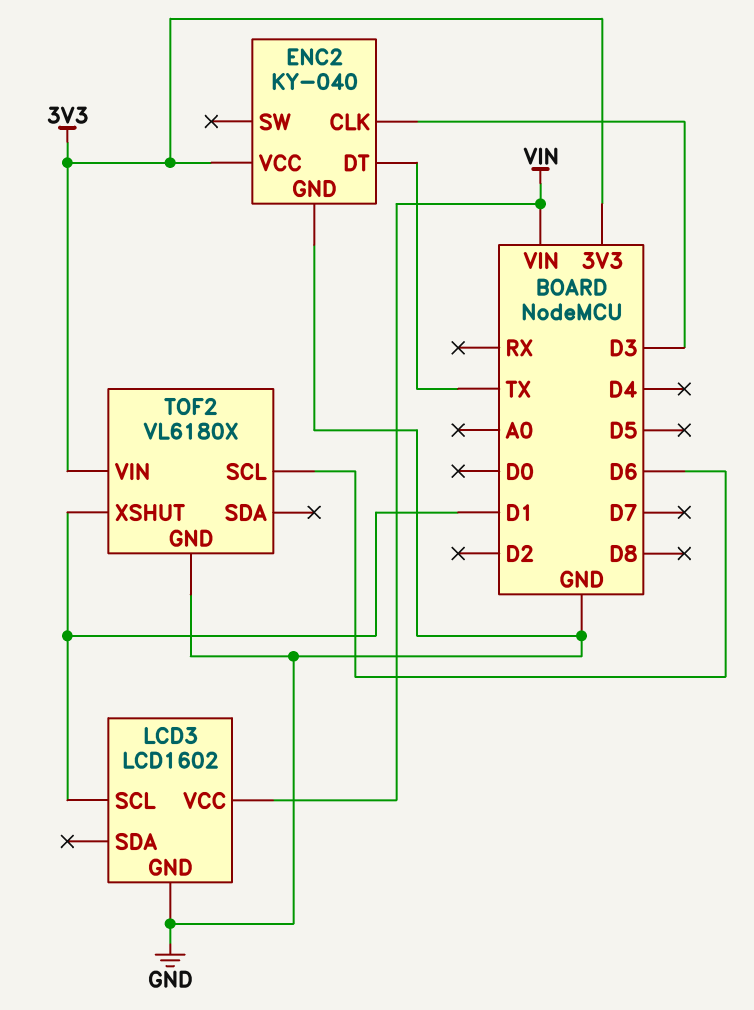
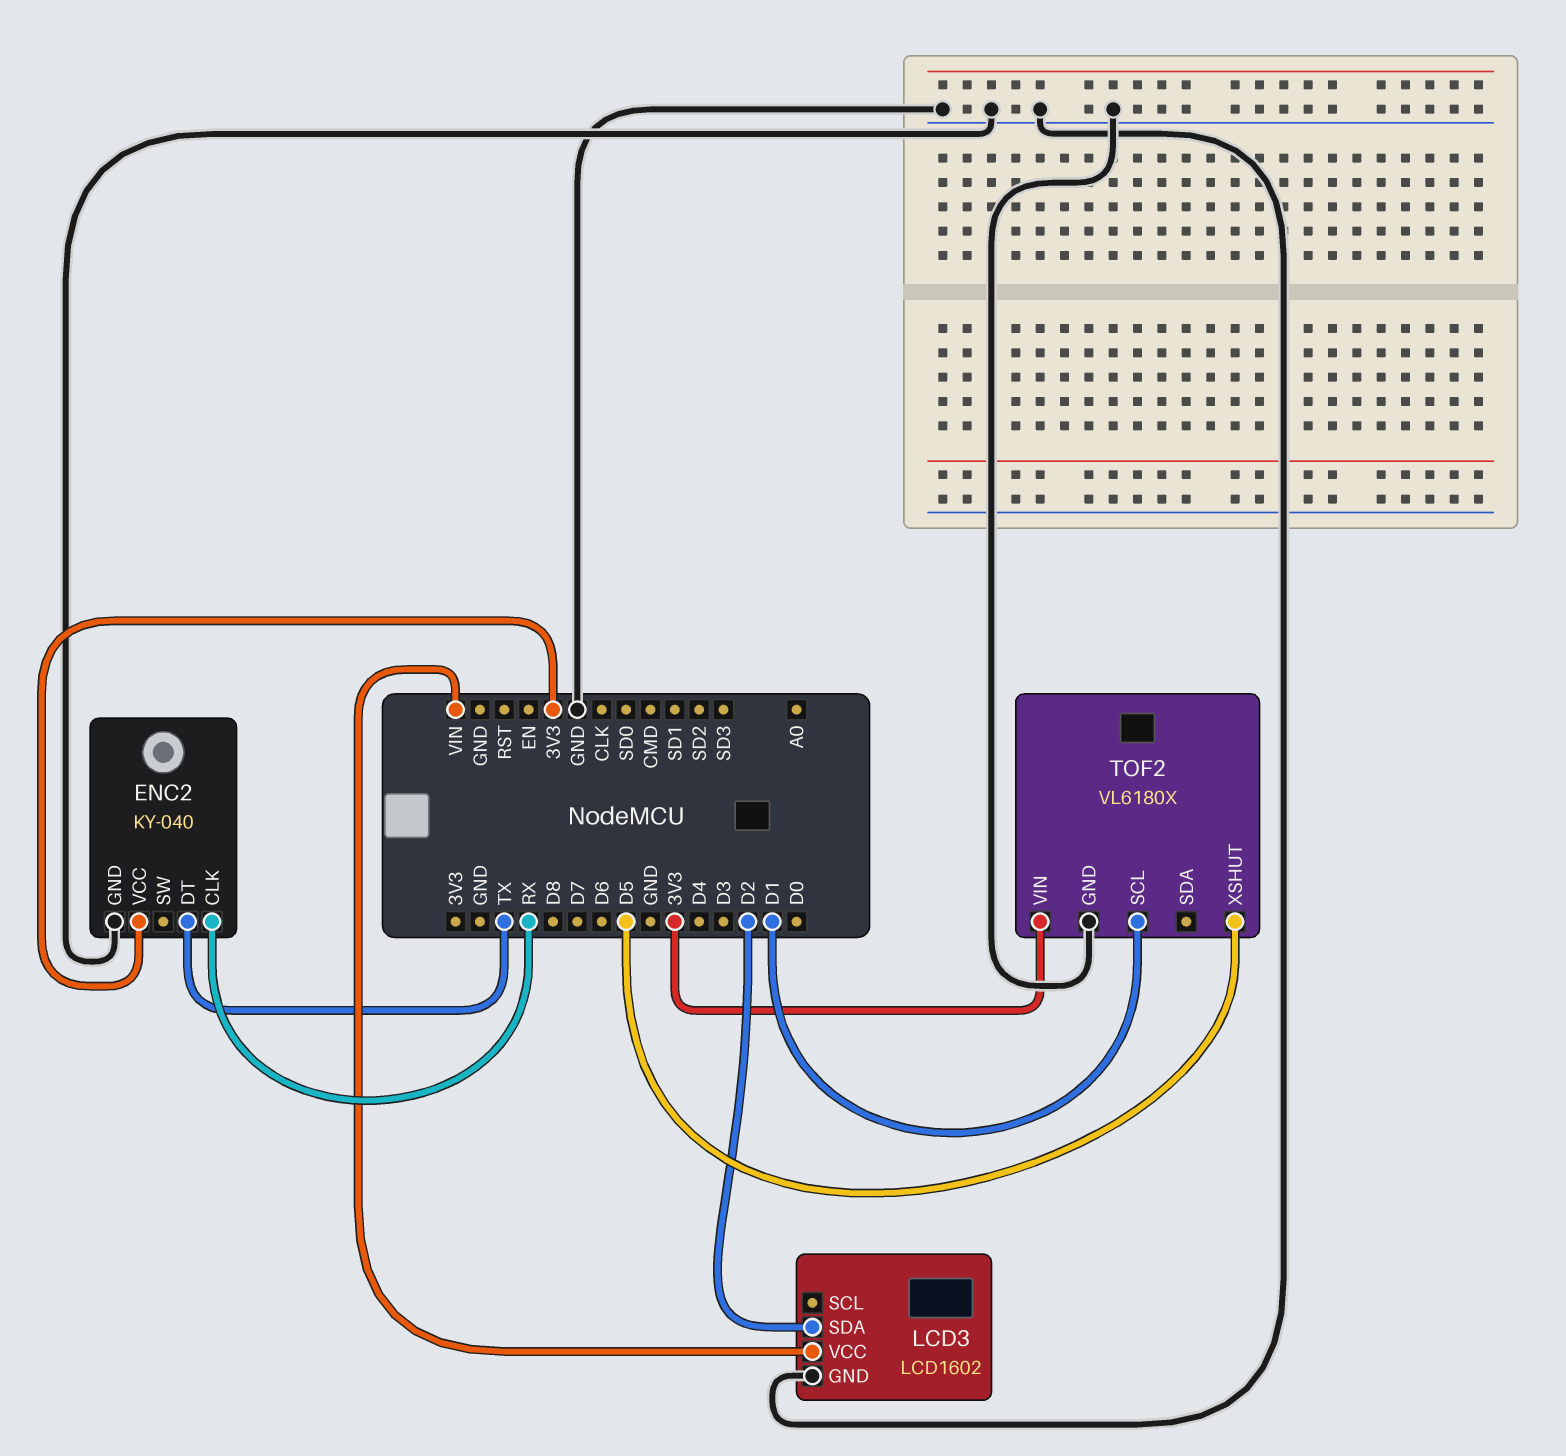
ENC2 pin CLK: D3 -> RX
LCD3 pin SCL: D1 -> none
LCD3 pin SDA: none -> D2
TOF2 pin SCL: D6 -> D1
TOF2 pin XSHUT: D1 -> D5

